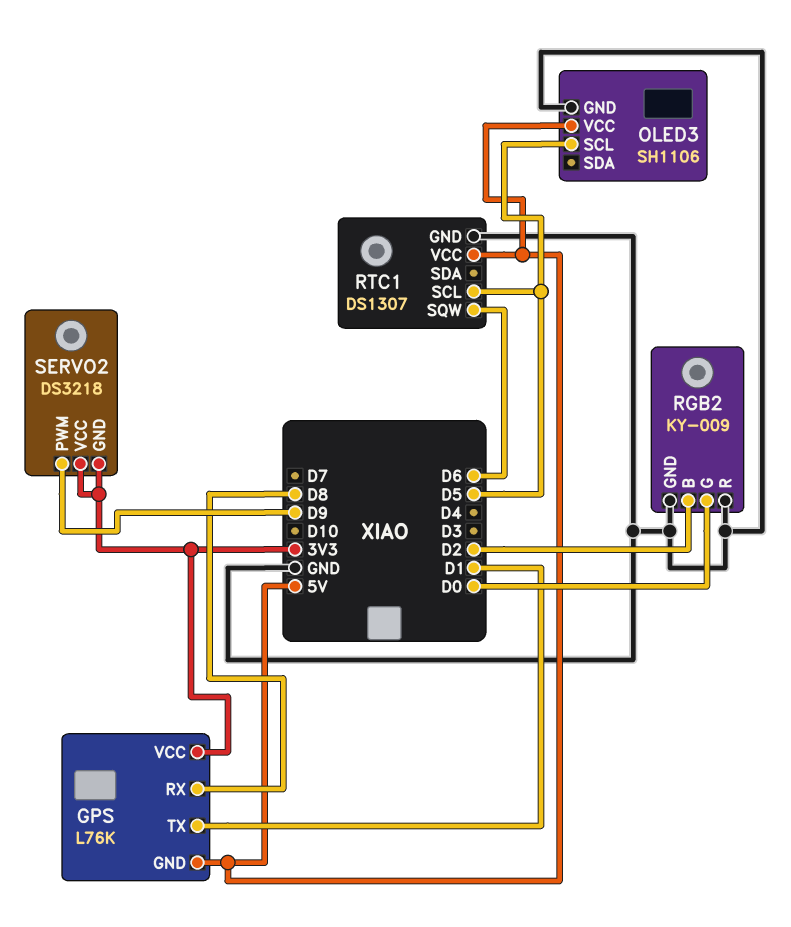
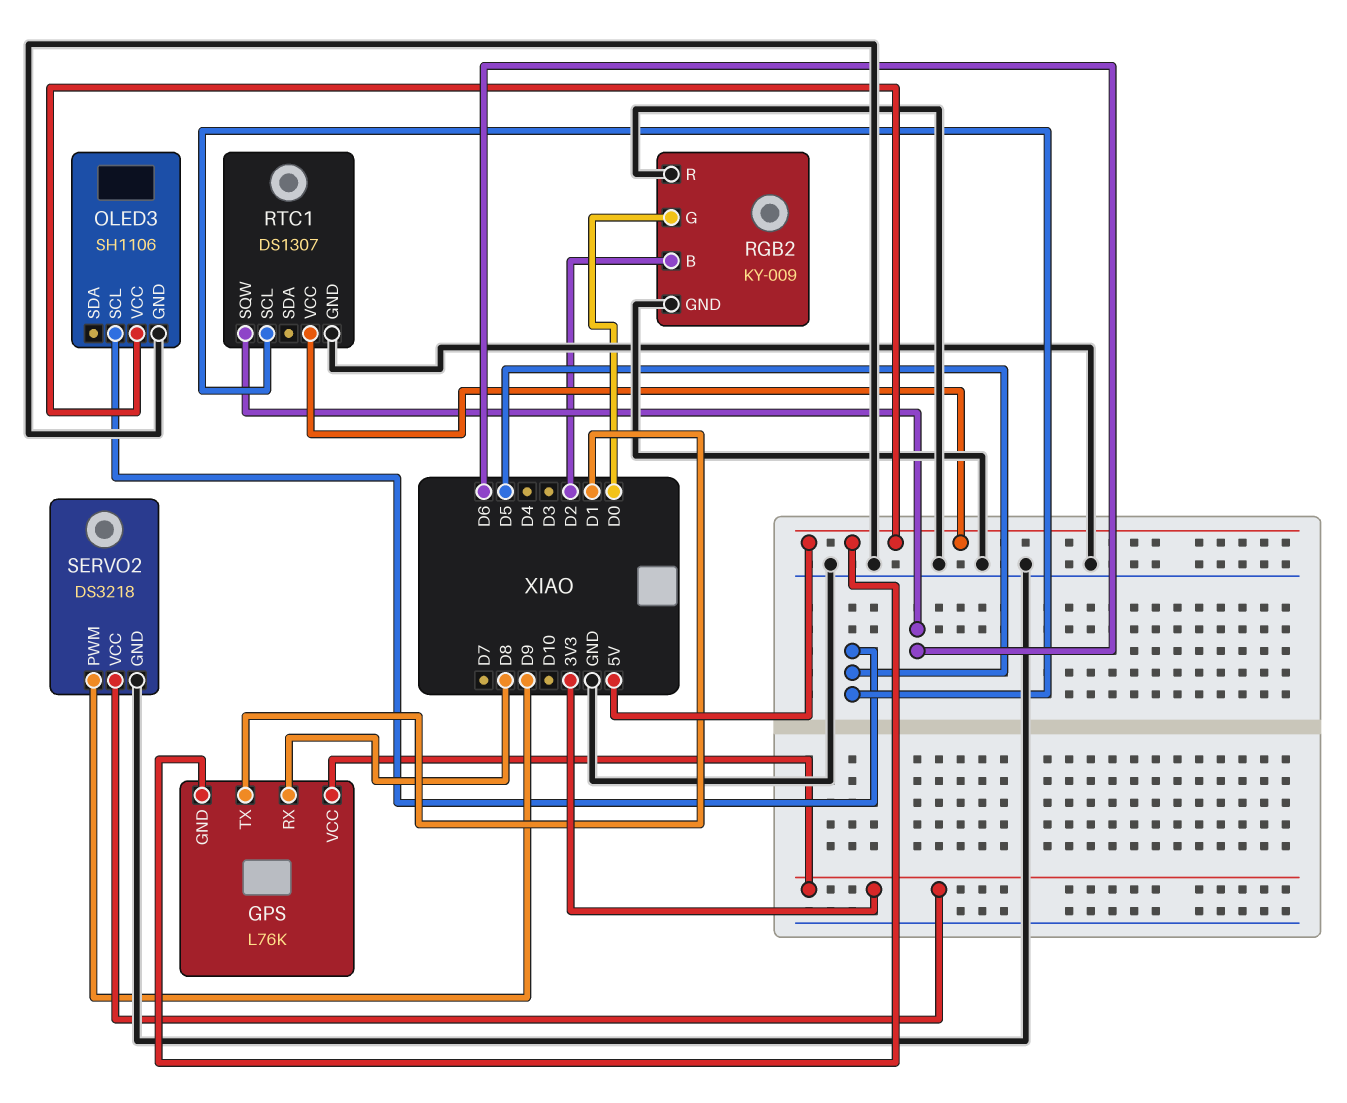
SERVO2 pin GND: 3V3 -> GND

